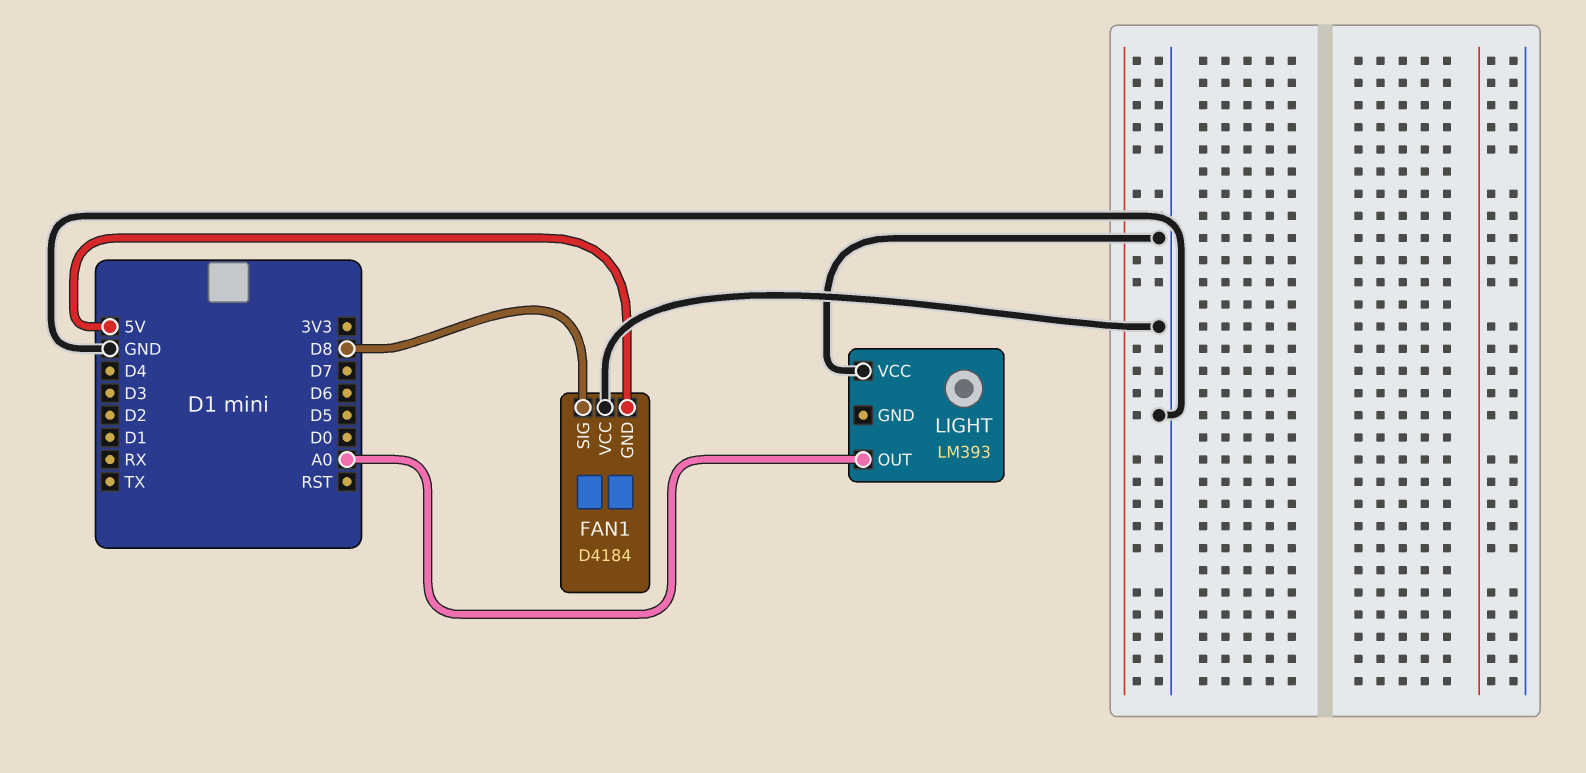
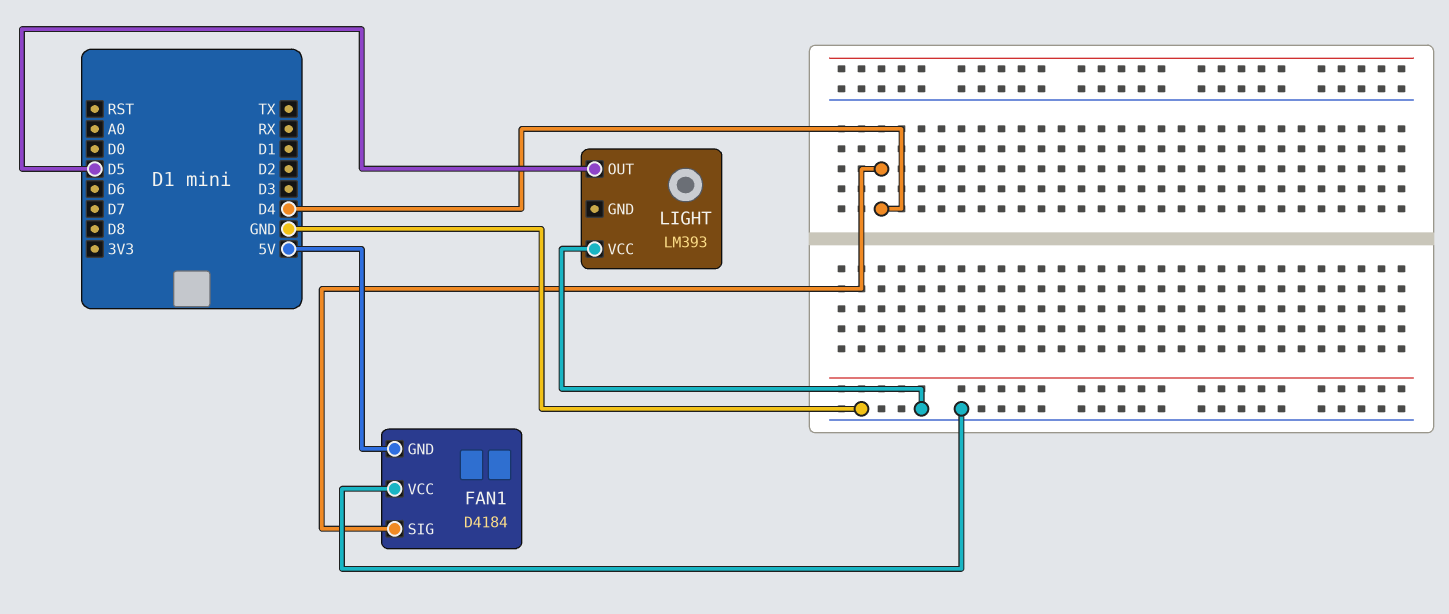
FAN1 pin SIG: D8 -> D4
LIGHT pin OUT: A0 -> D5

